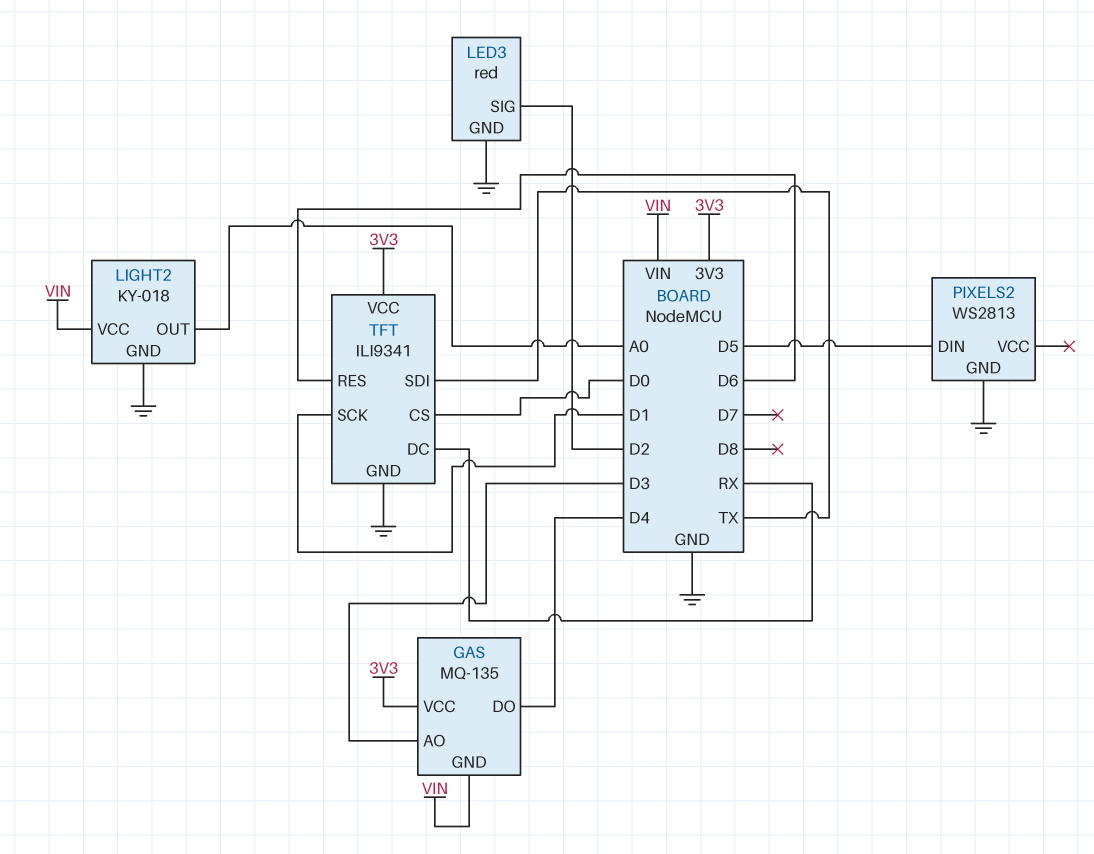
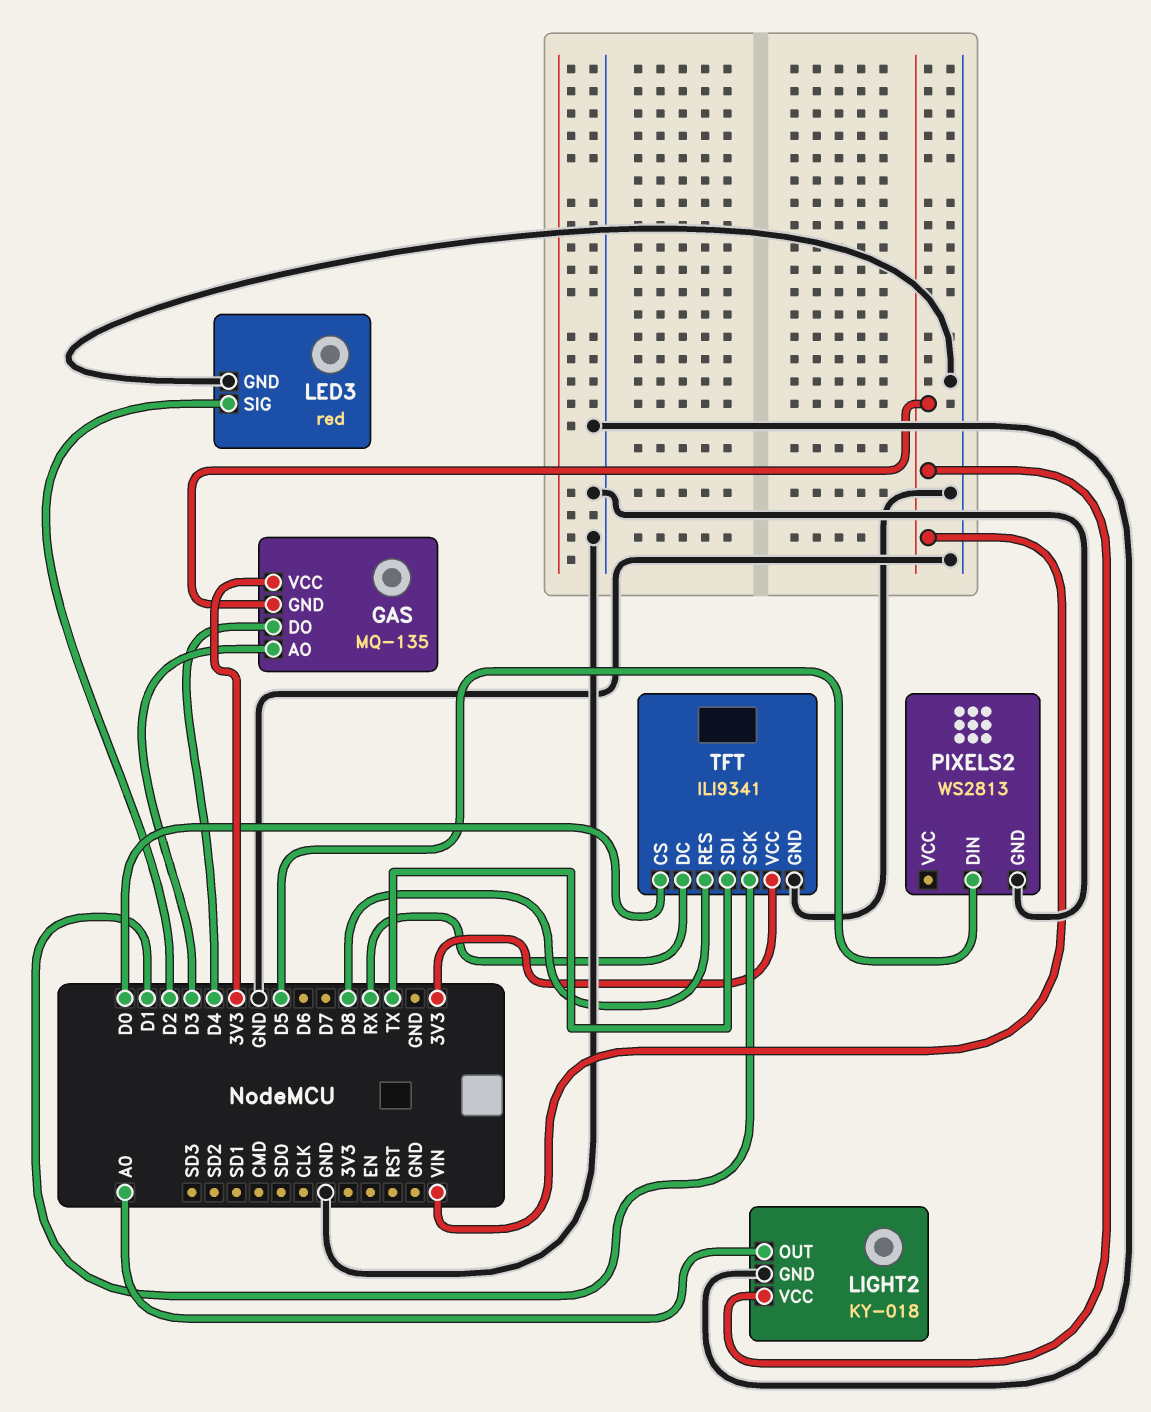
TFT pin RES: D6 -> D8

